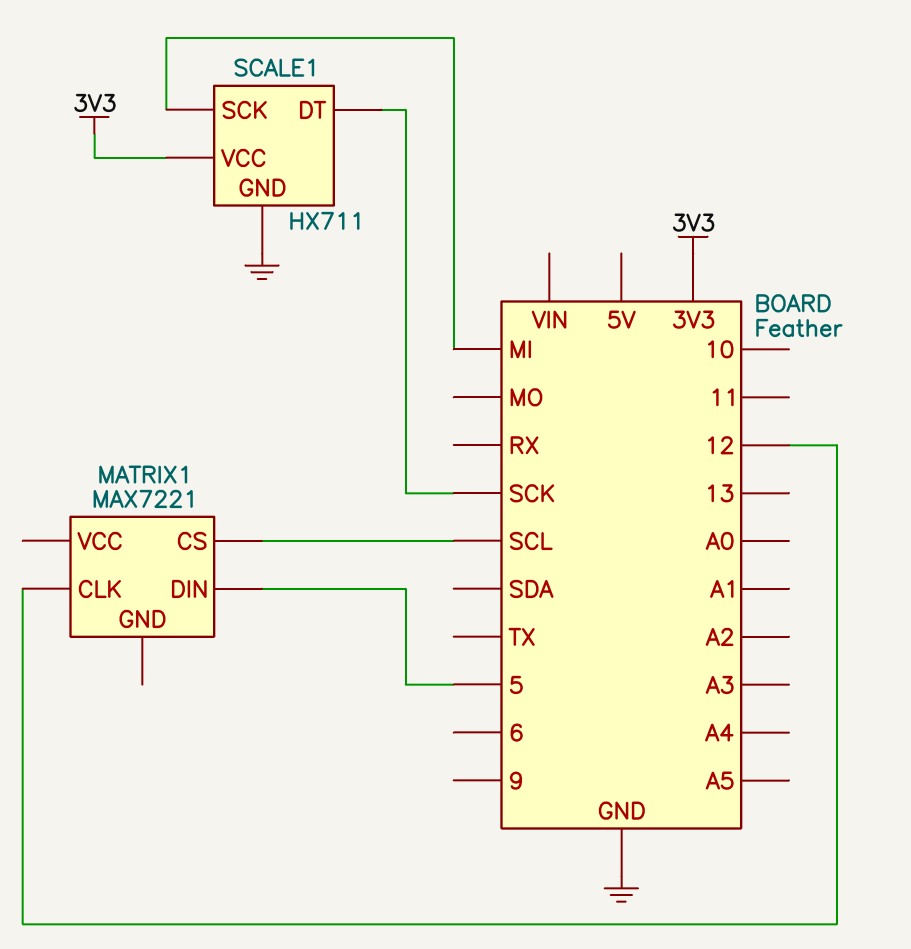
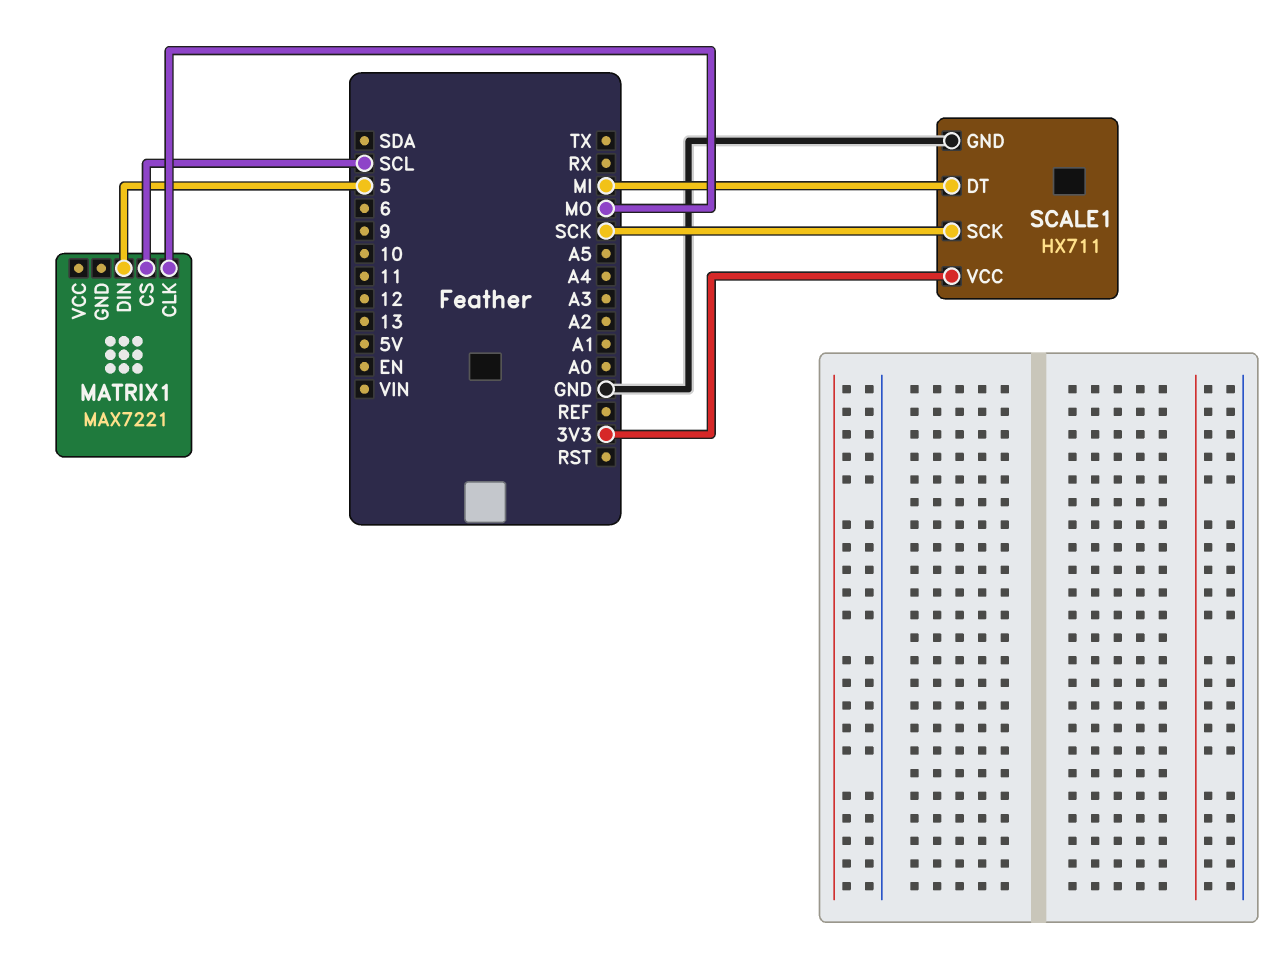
MATRIX1 pin CLK: 12 -> MO
SCALE1 pin DT: SCK -> MI
SCALE1 pin SCK: MI -> SCK

